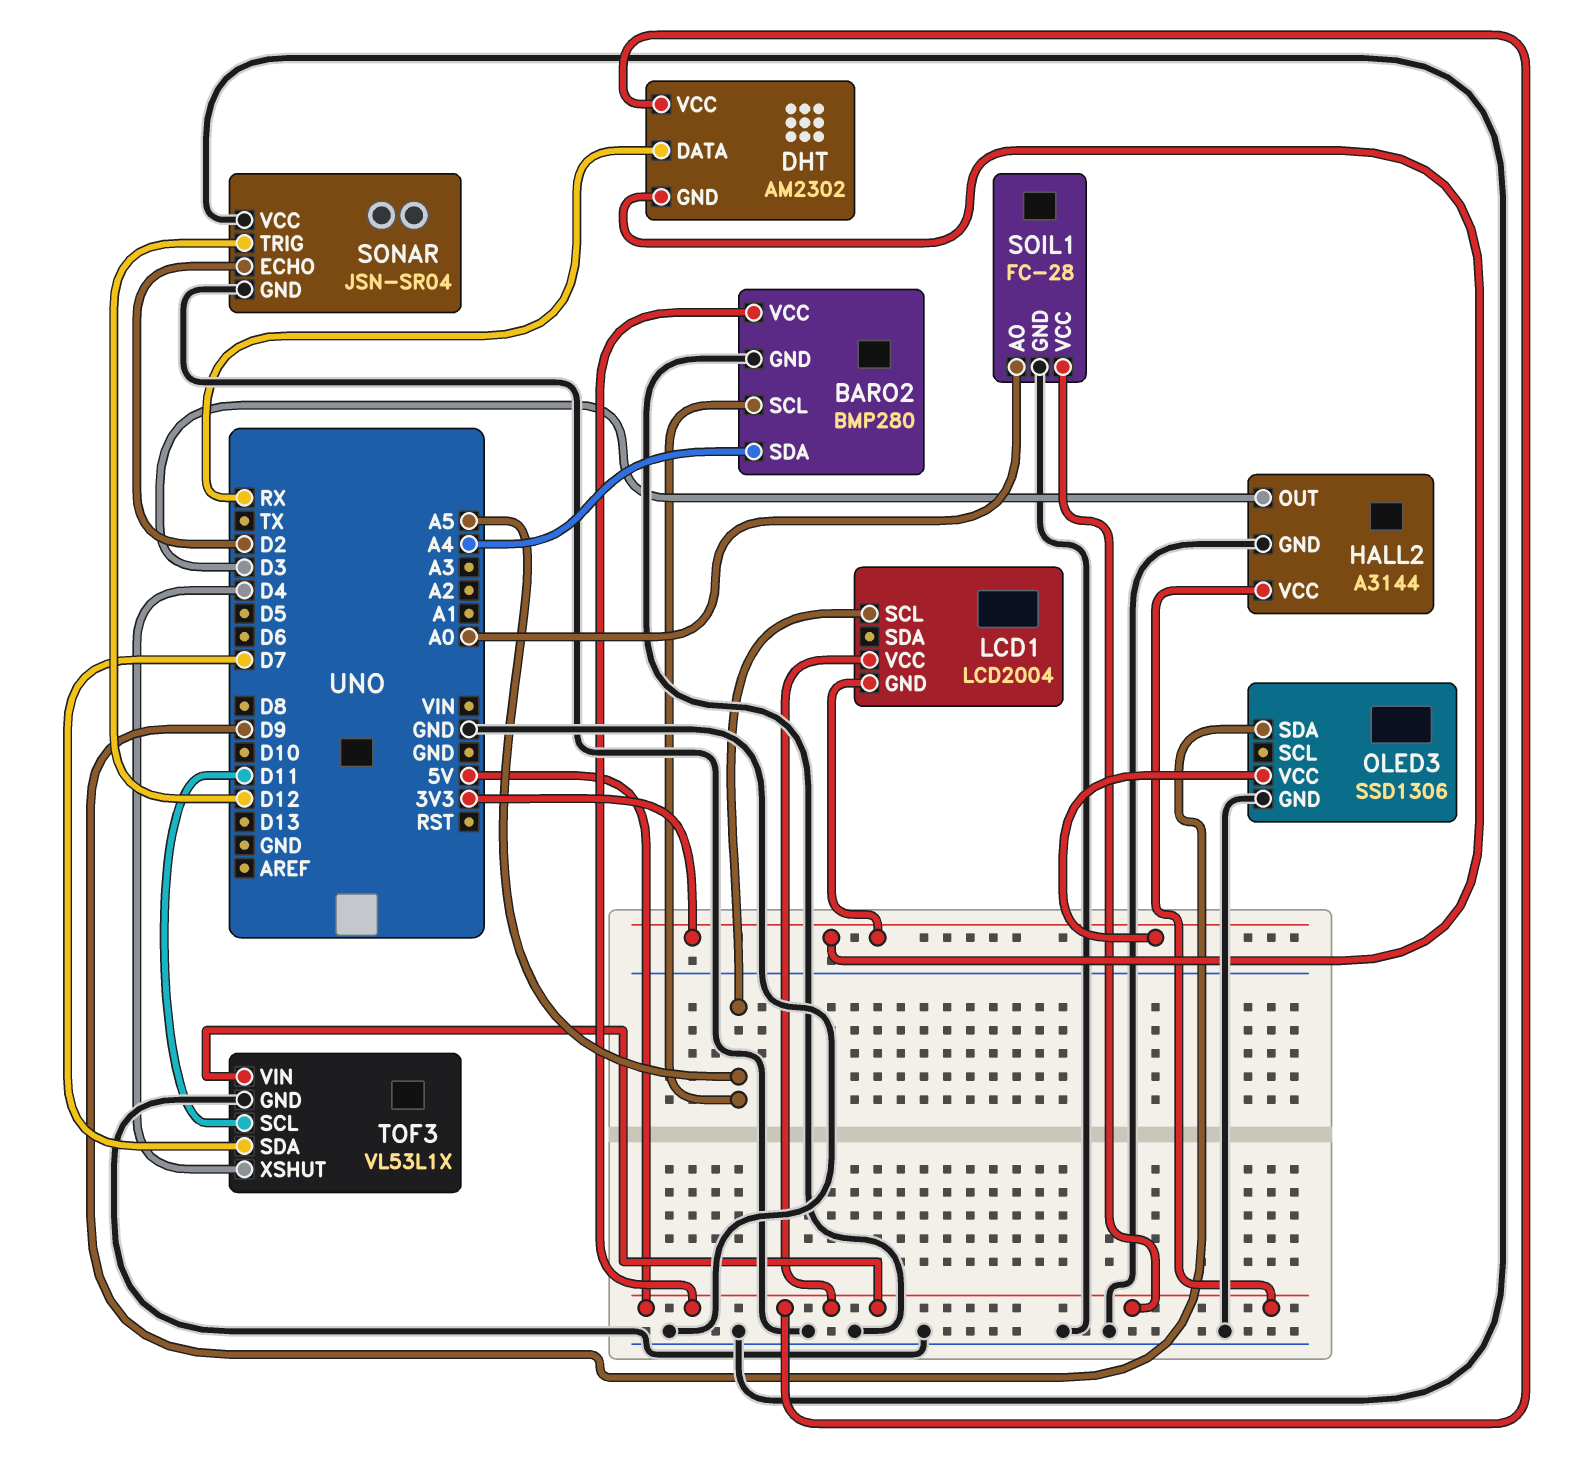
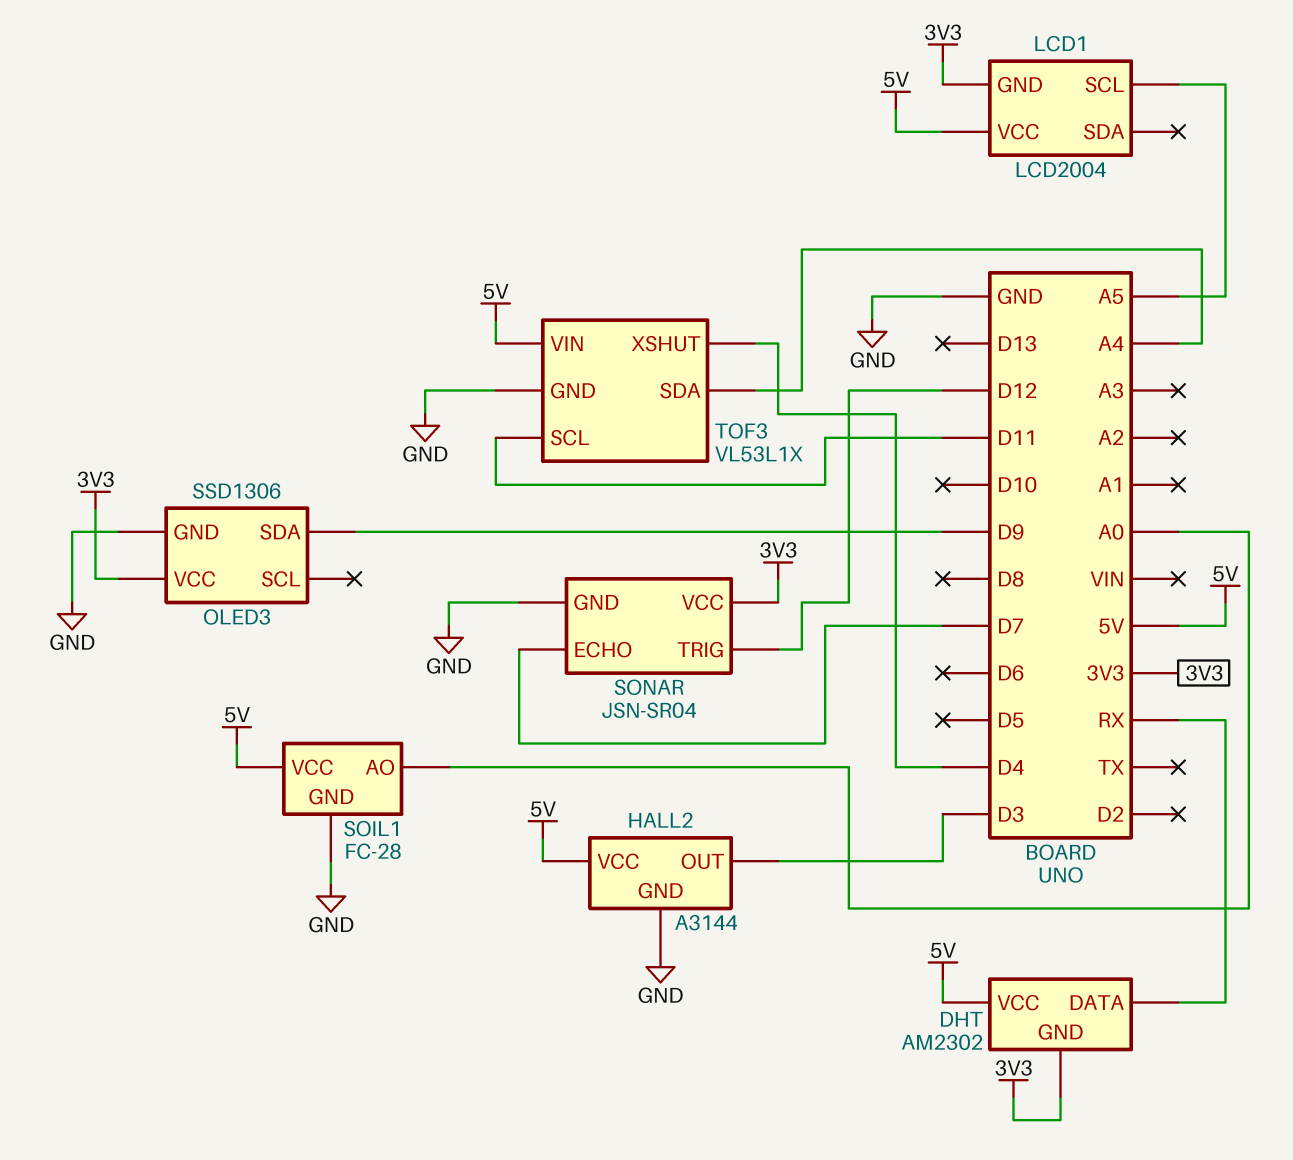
BARO2: BMP280 -> none
BARO2 pin GND: GND -> none
BARO2 pin SCL: A5 -> none
BARO2 pin SDA: A4 -> none
BARO2 pin VCC: 5V -> none
SONAR pin ECHO: D2 -> D7
SONAR pin VCC: GND -> 3V3
TOF3 pin SDA: D7 -> A4

